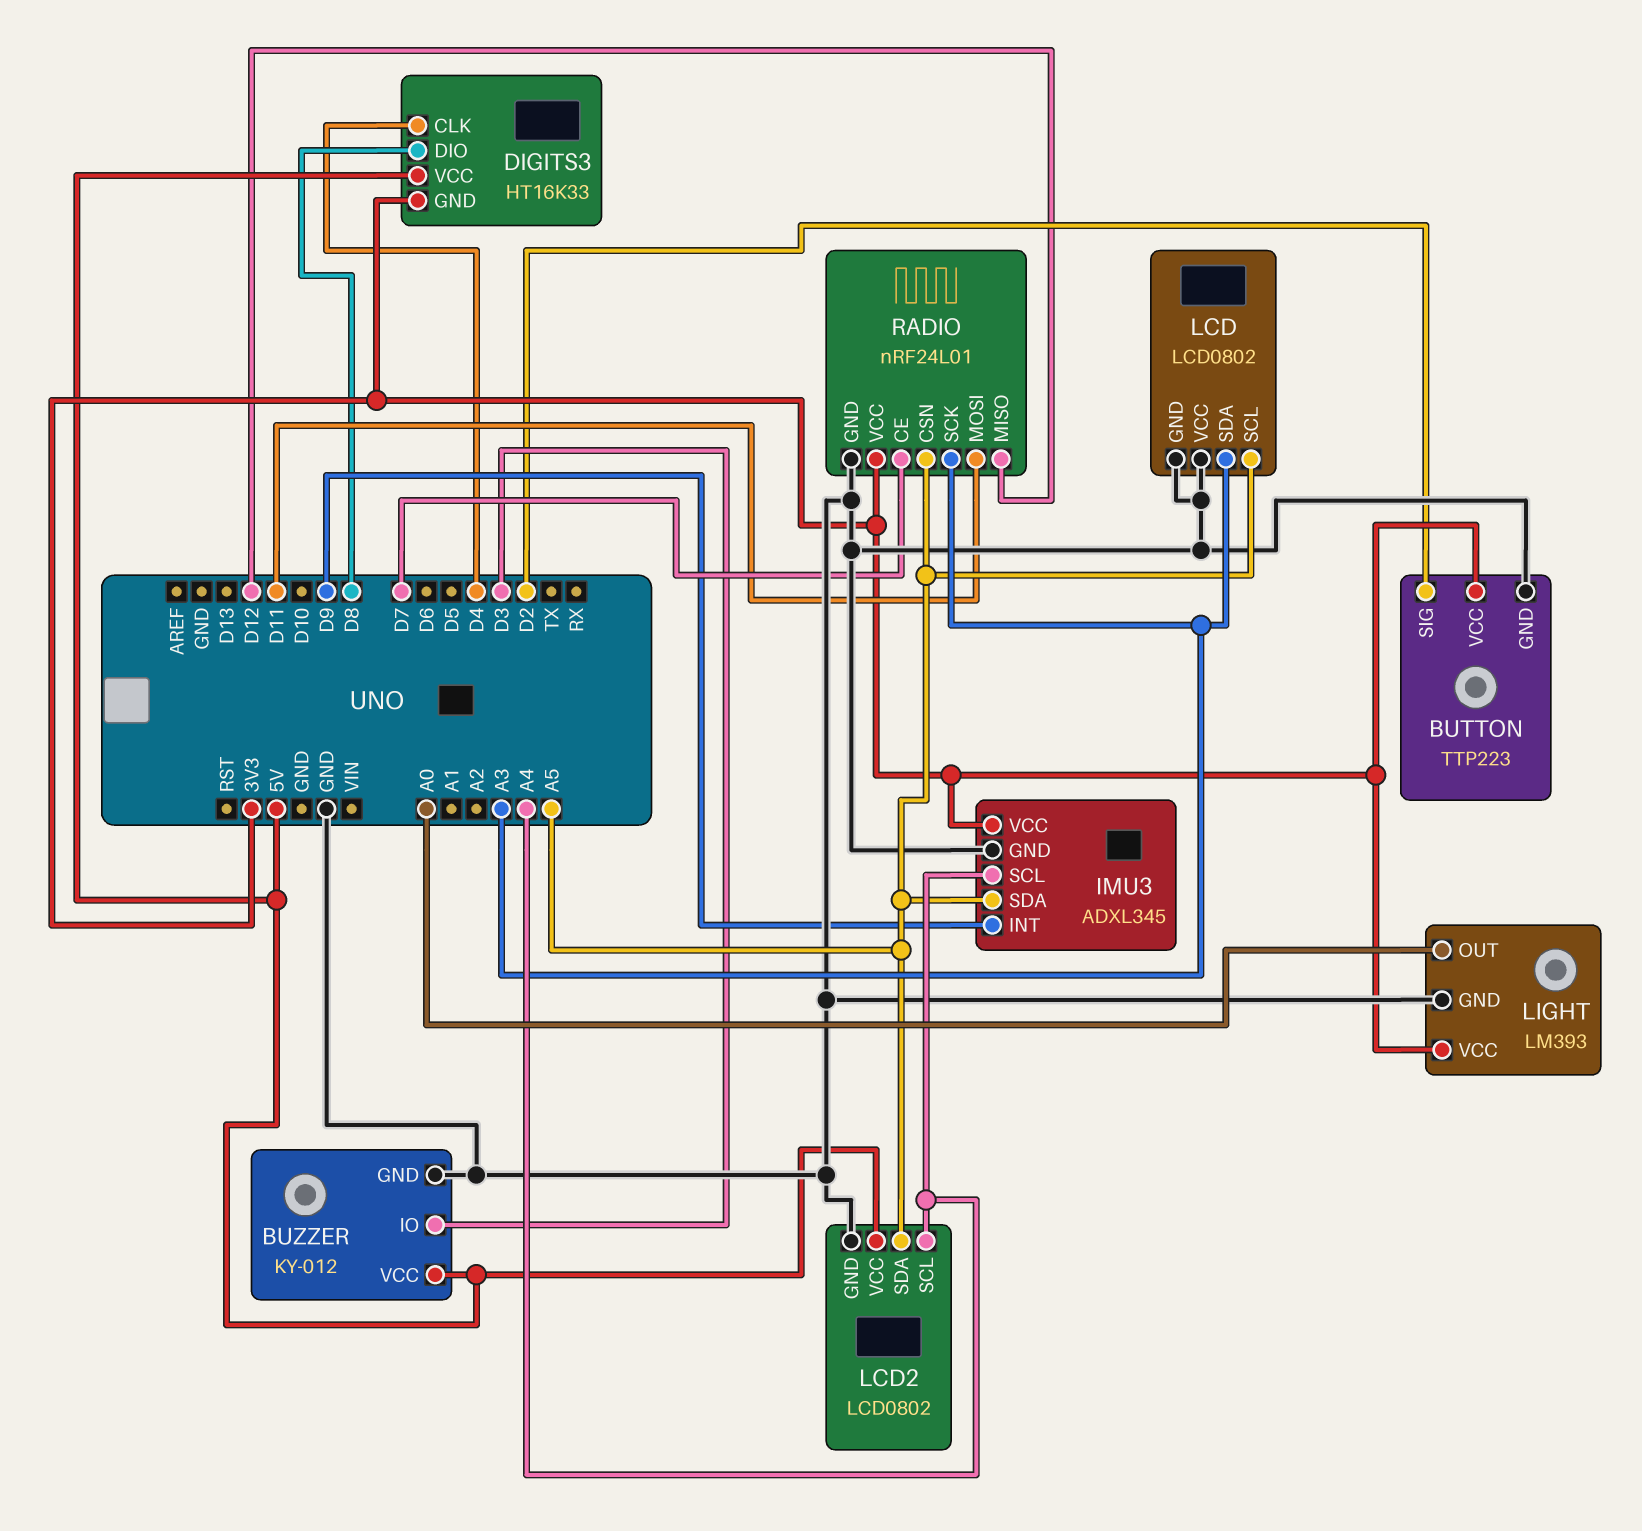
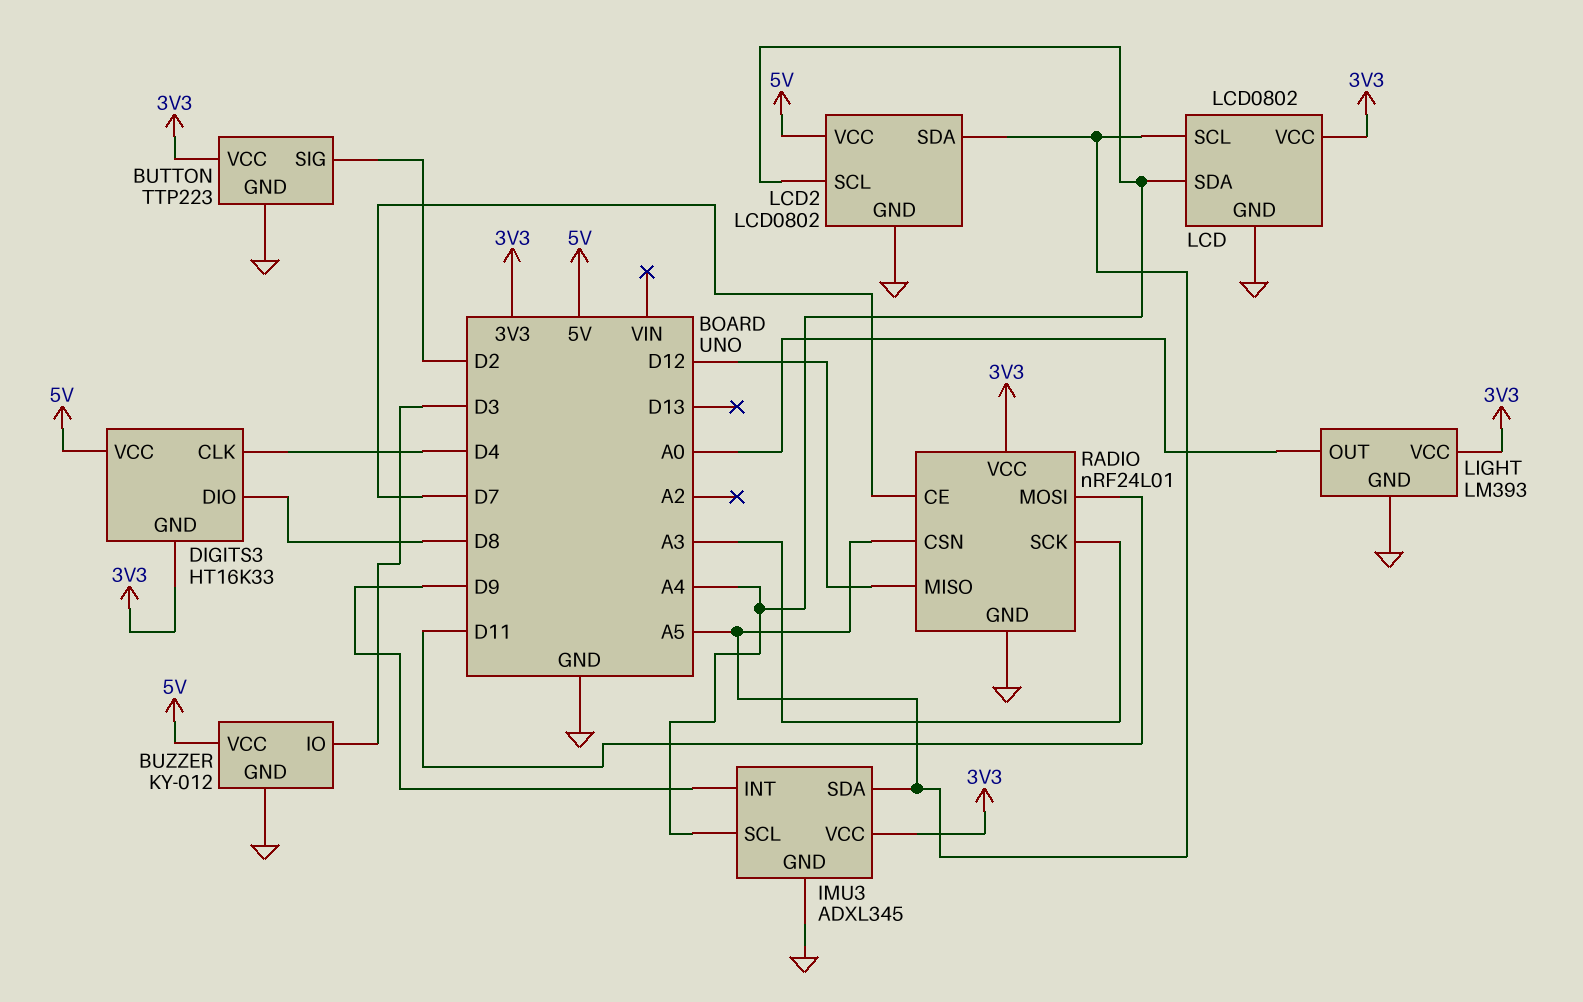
LCD pin SDA: A3 -> A4
LCD pin VCC: GND -> 3V3

